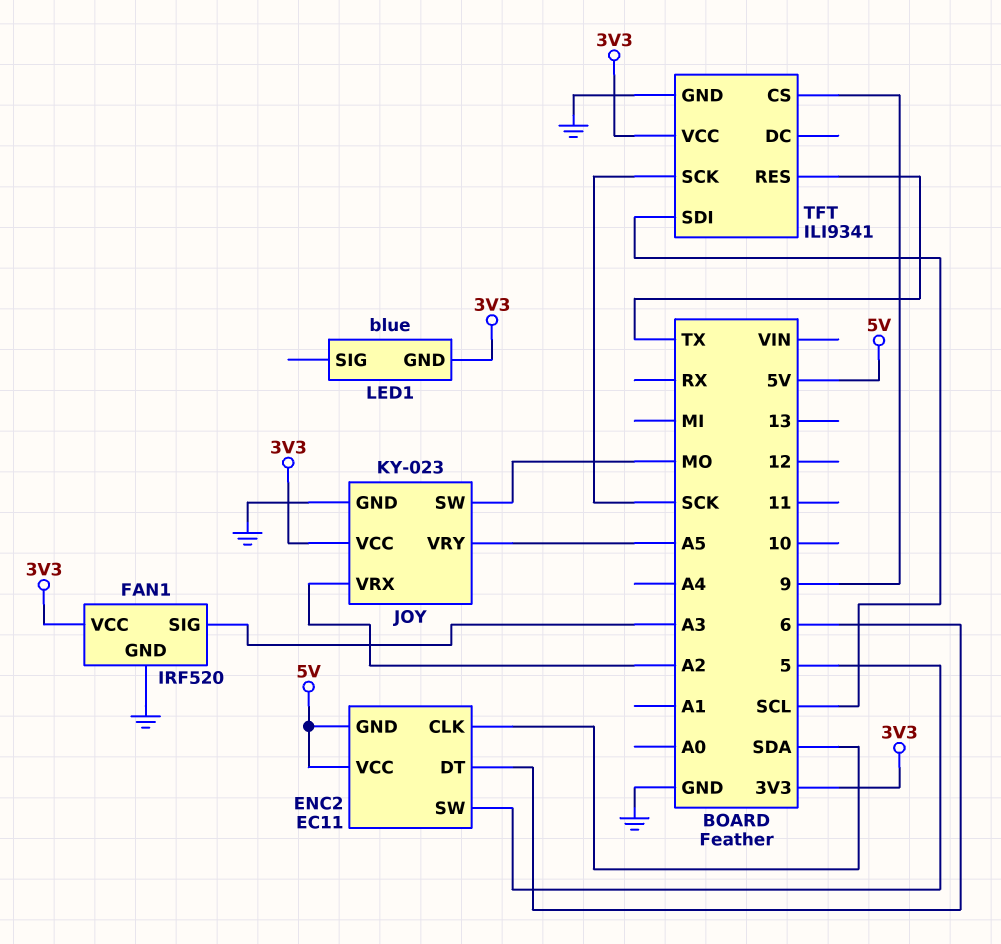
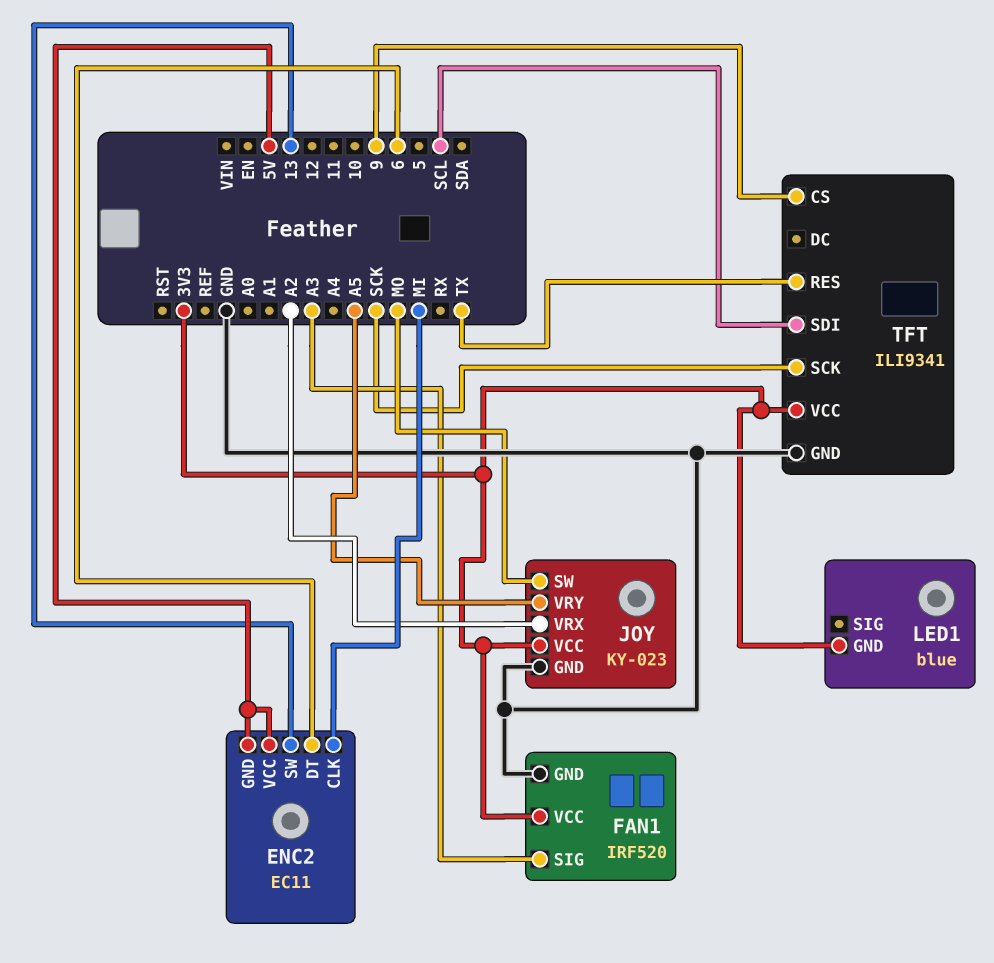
ENC2 pin CLK: SDA -> MI
ENC2 pin SW: 5 -> 13

